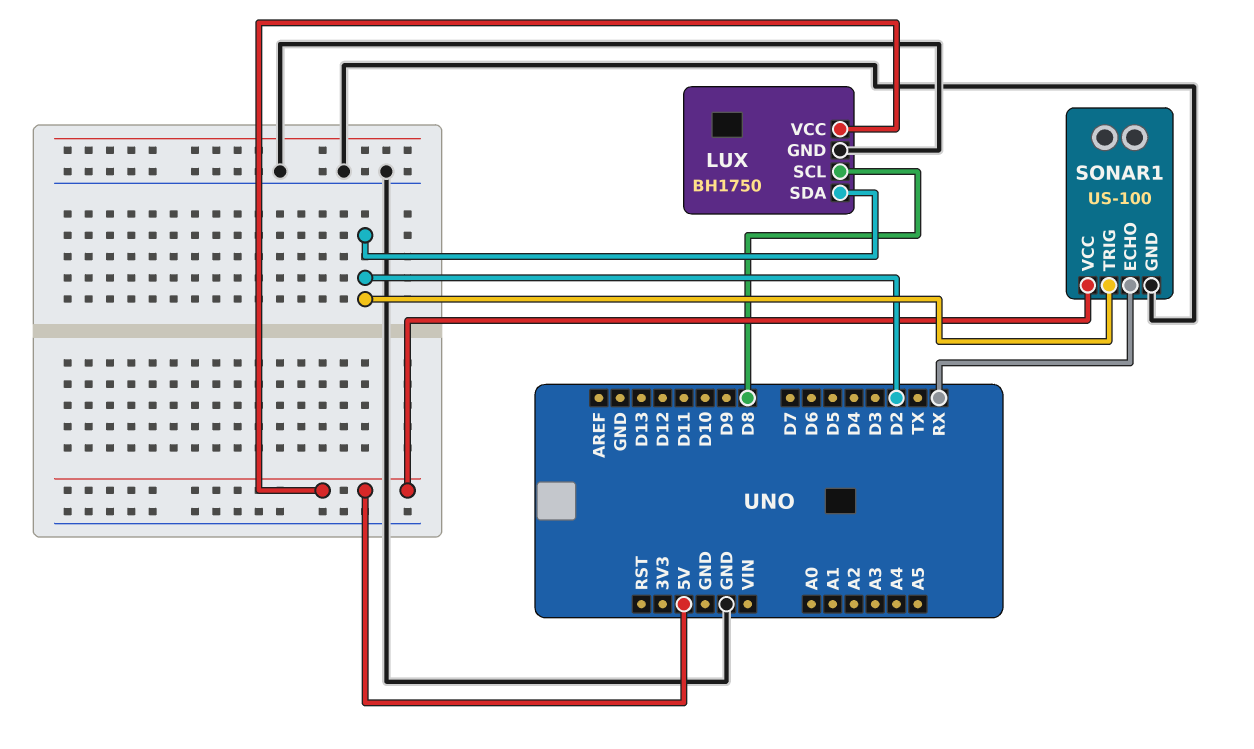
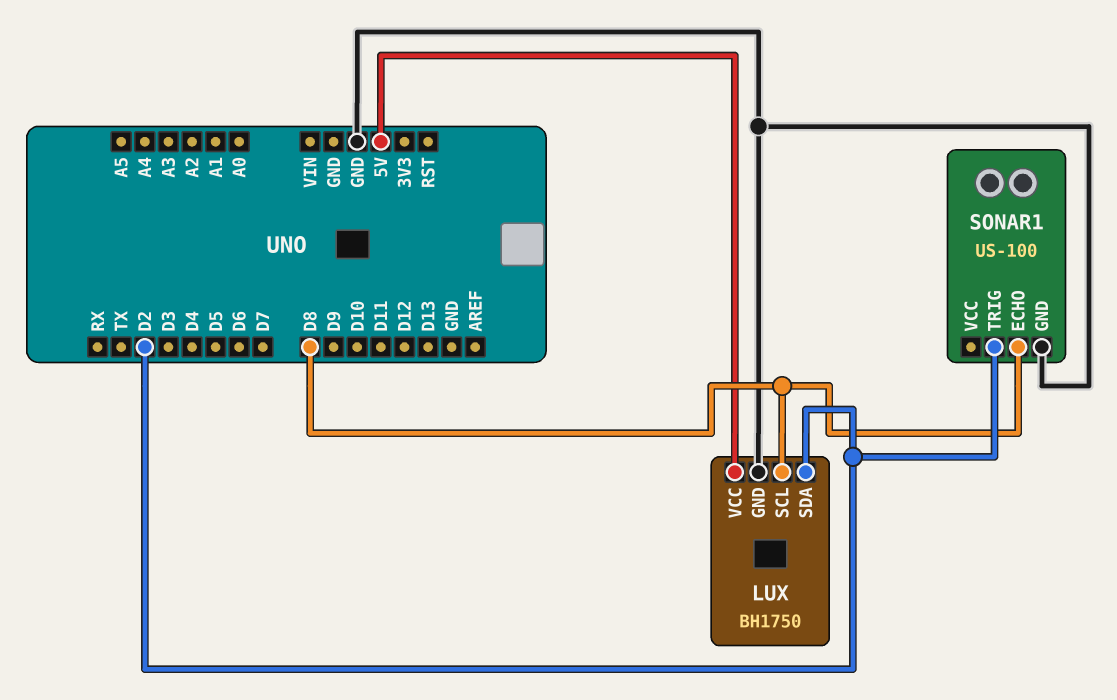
SONAR1 pin ECHO: RX -> D8
SONAR1 pin VCC: 5V -> none

